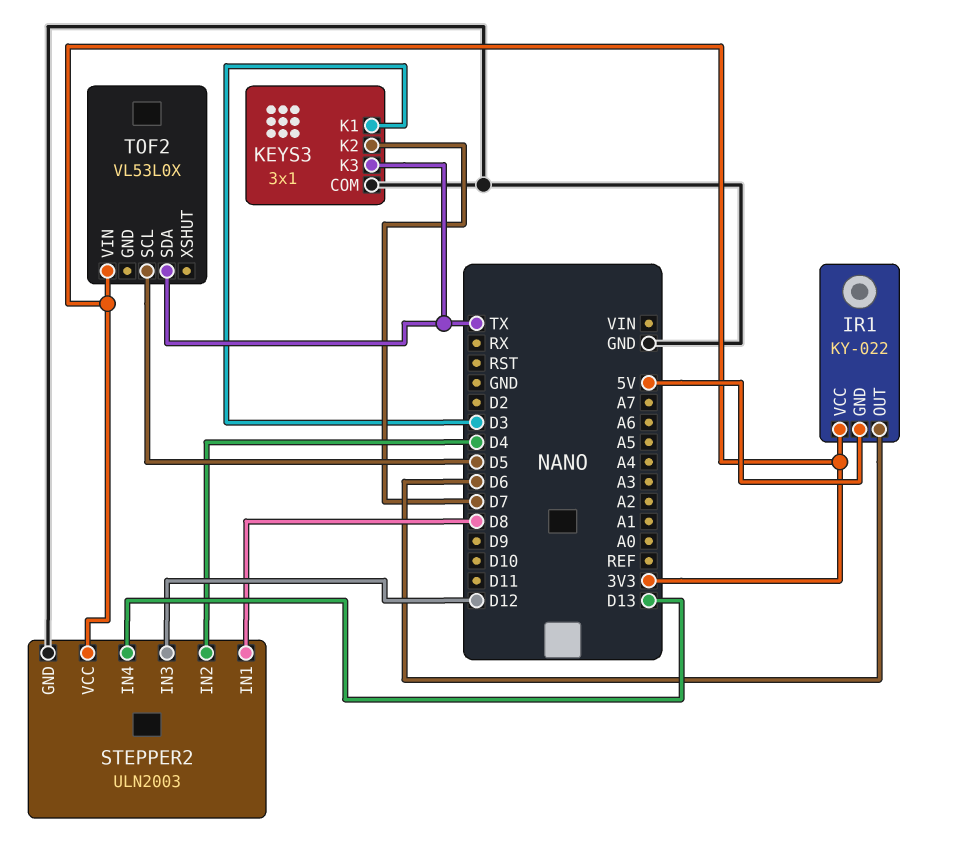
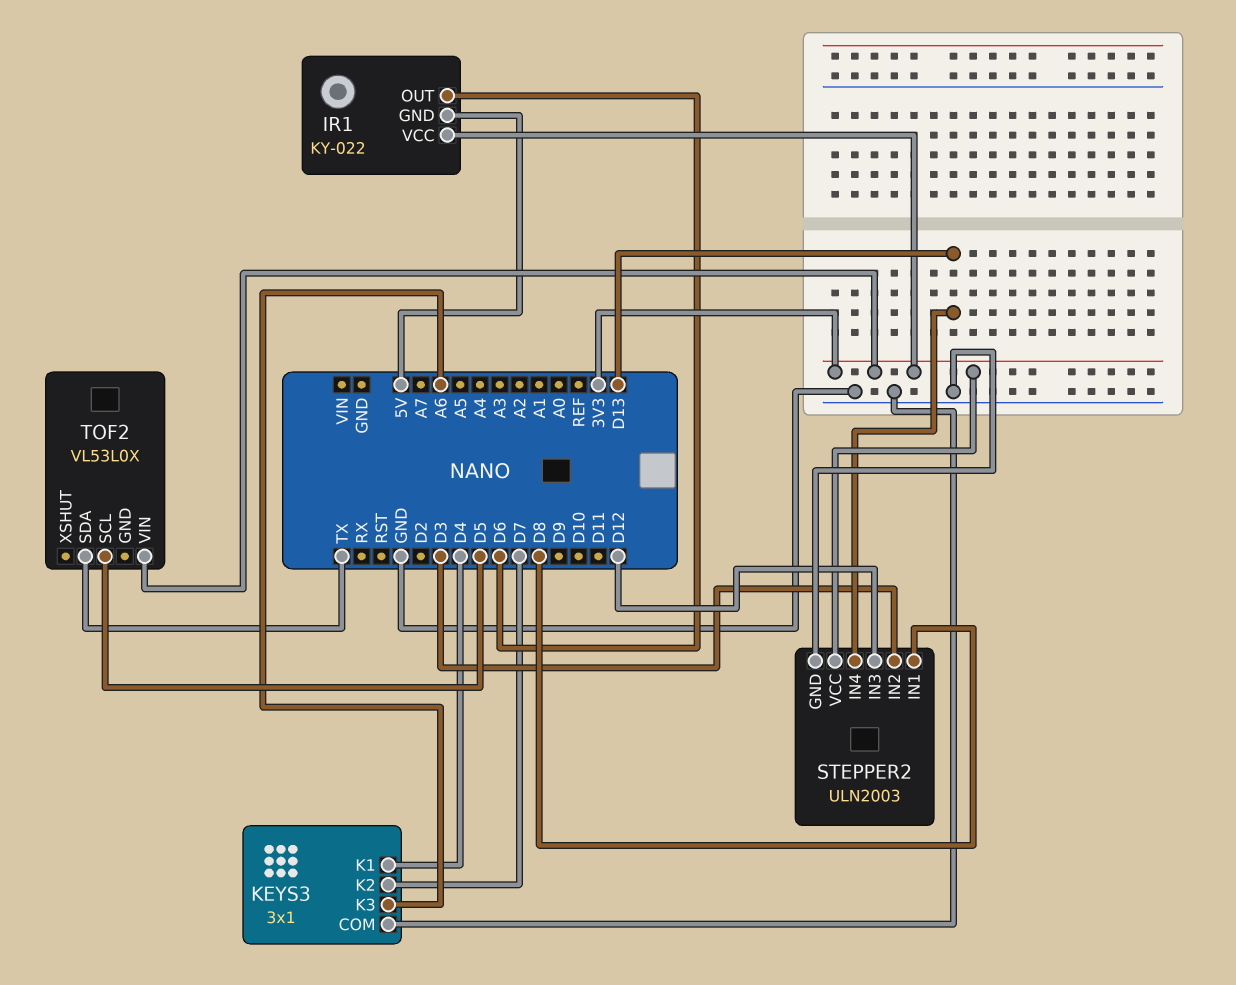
KEYS3 pin K1: D3 -> D4
KEYS3 pin K3: TX -> A6
STEPPER2 pin IN2: D4 -> D3

